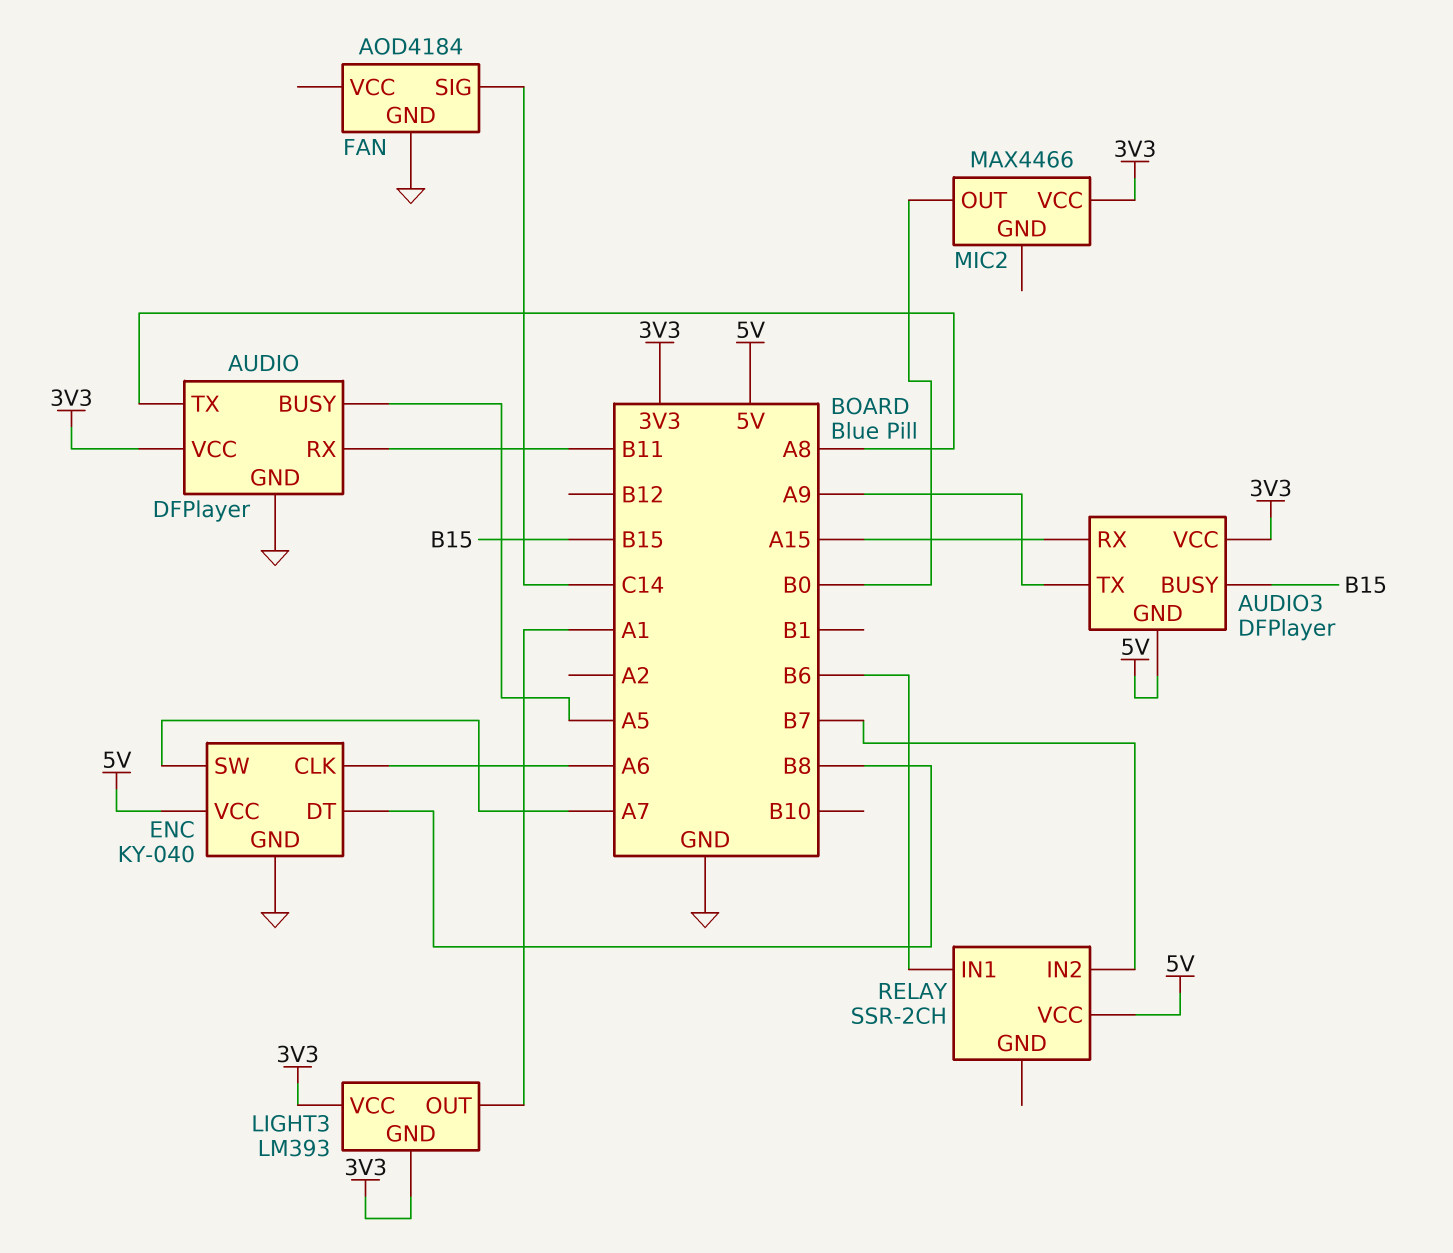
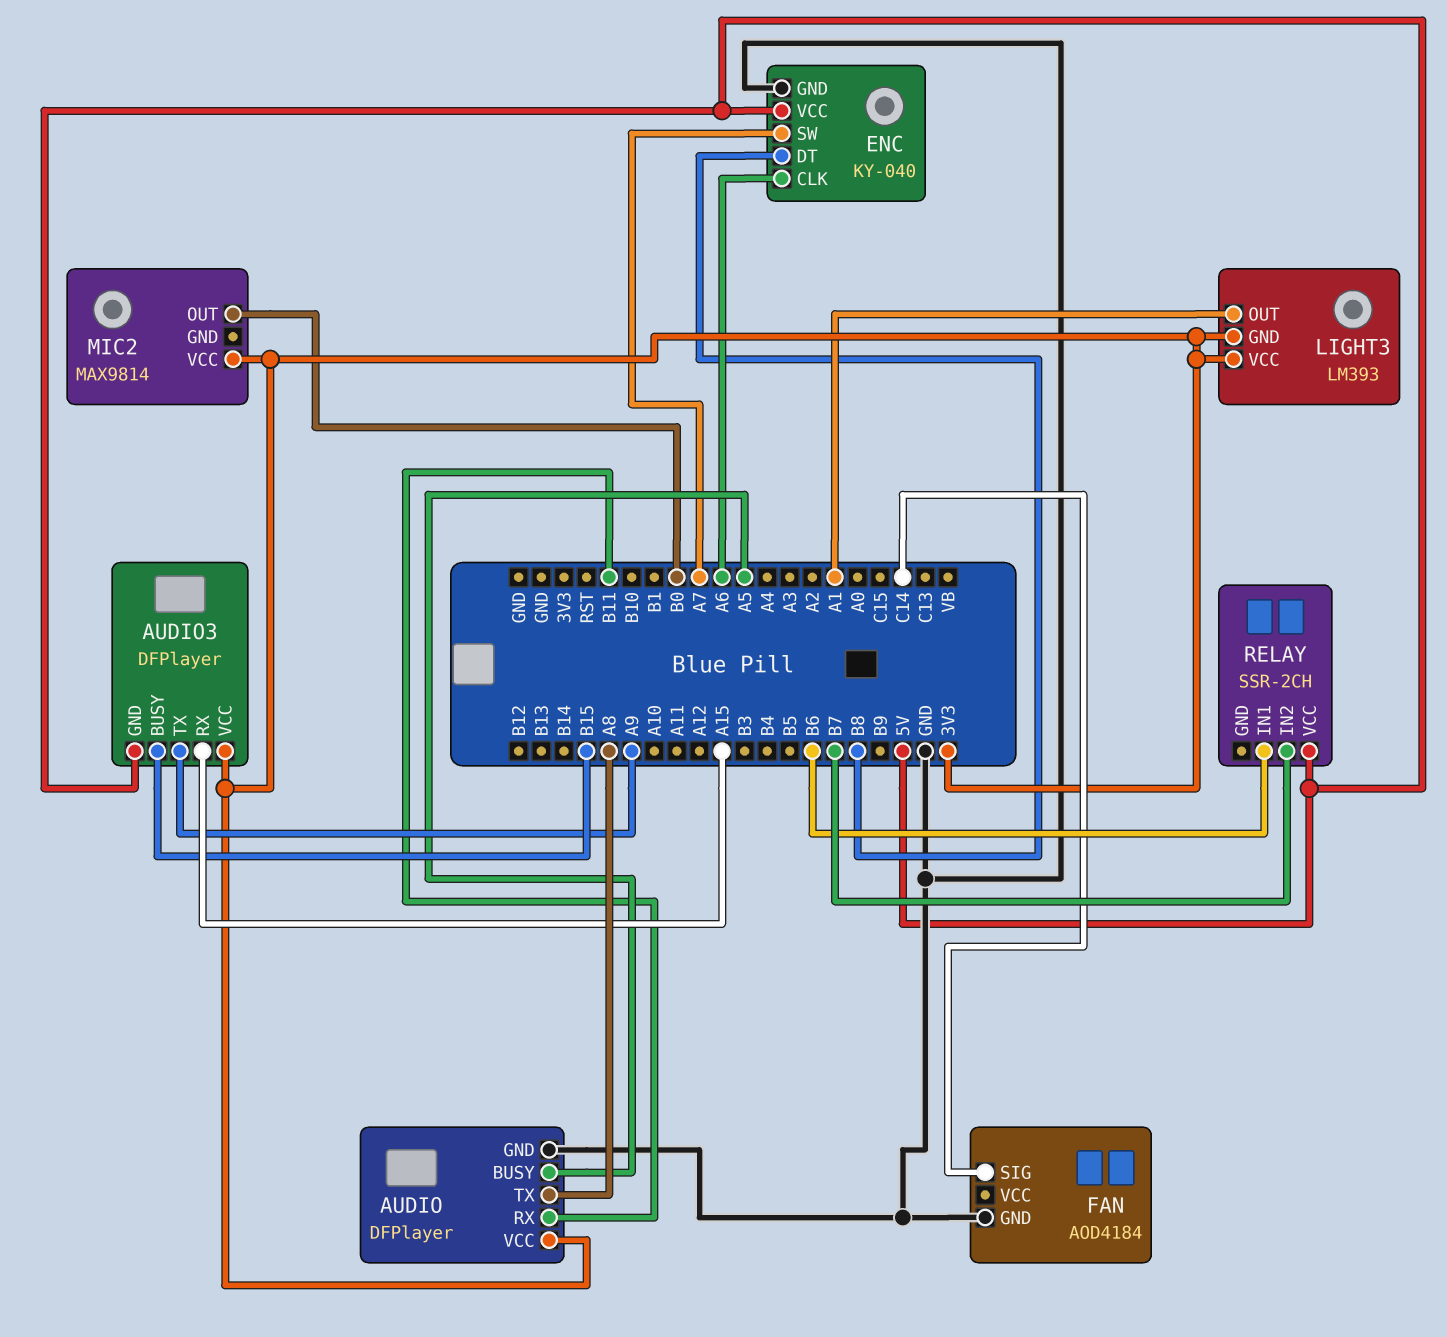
MIC2: MAX4466 -> MAX9814

